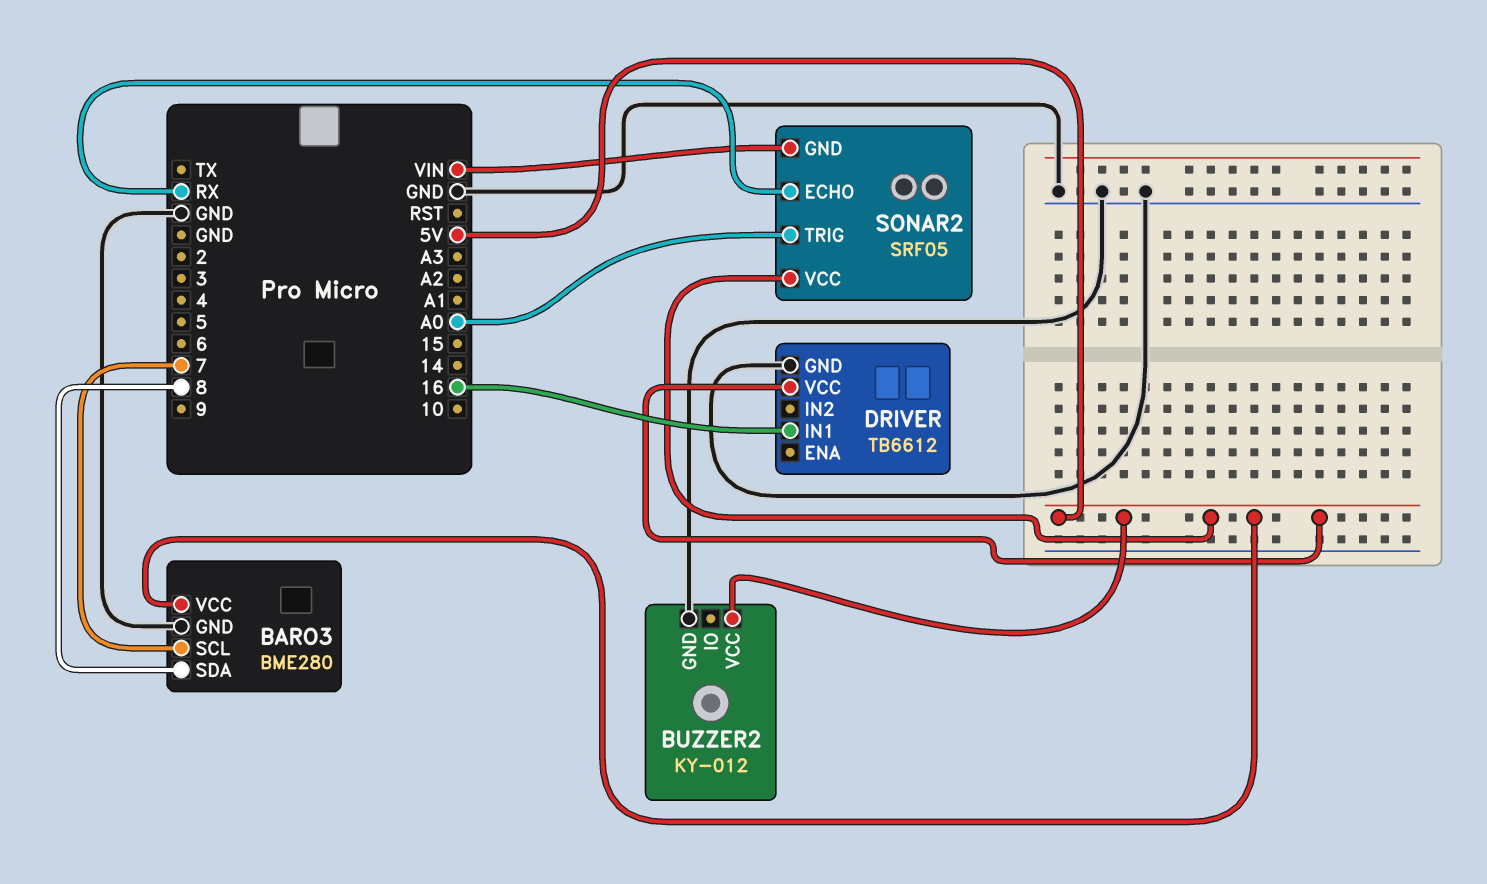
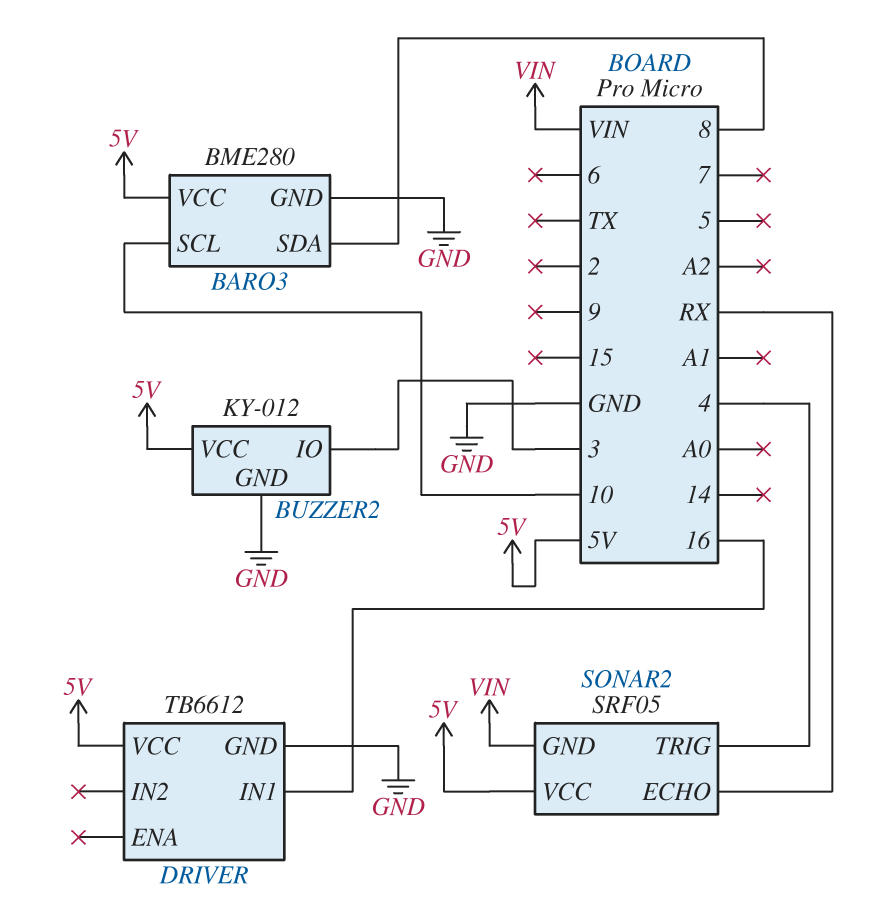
BARO3 pin SCL: 7 -> 10
BUZZER2 pin IO: none -> 3
SONAR2 pin TRIG: A0 -> 4

